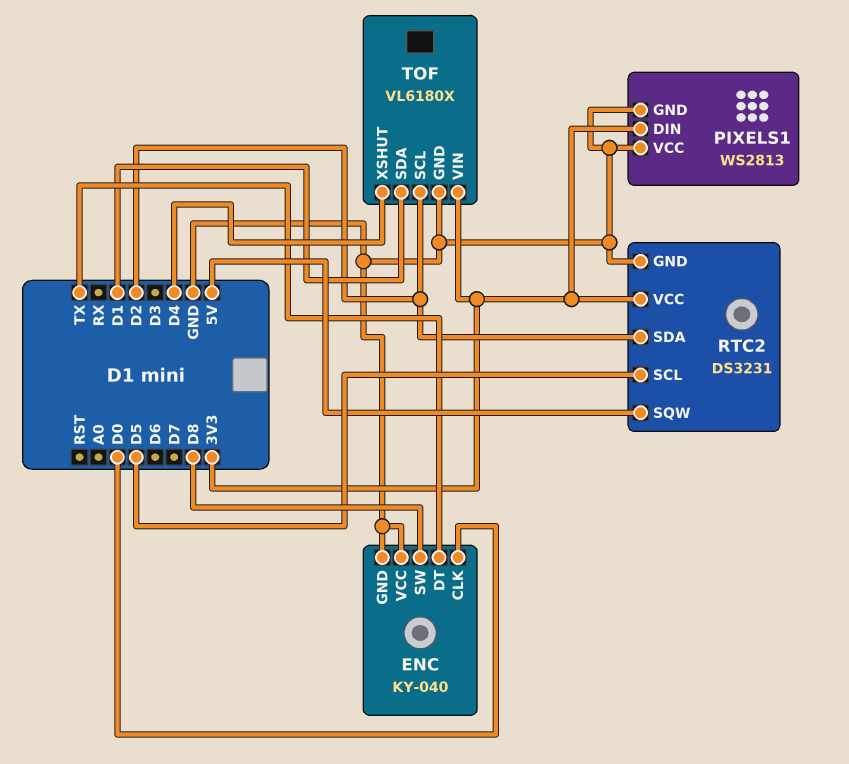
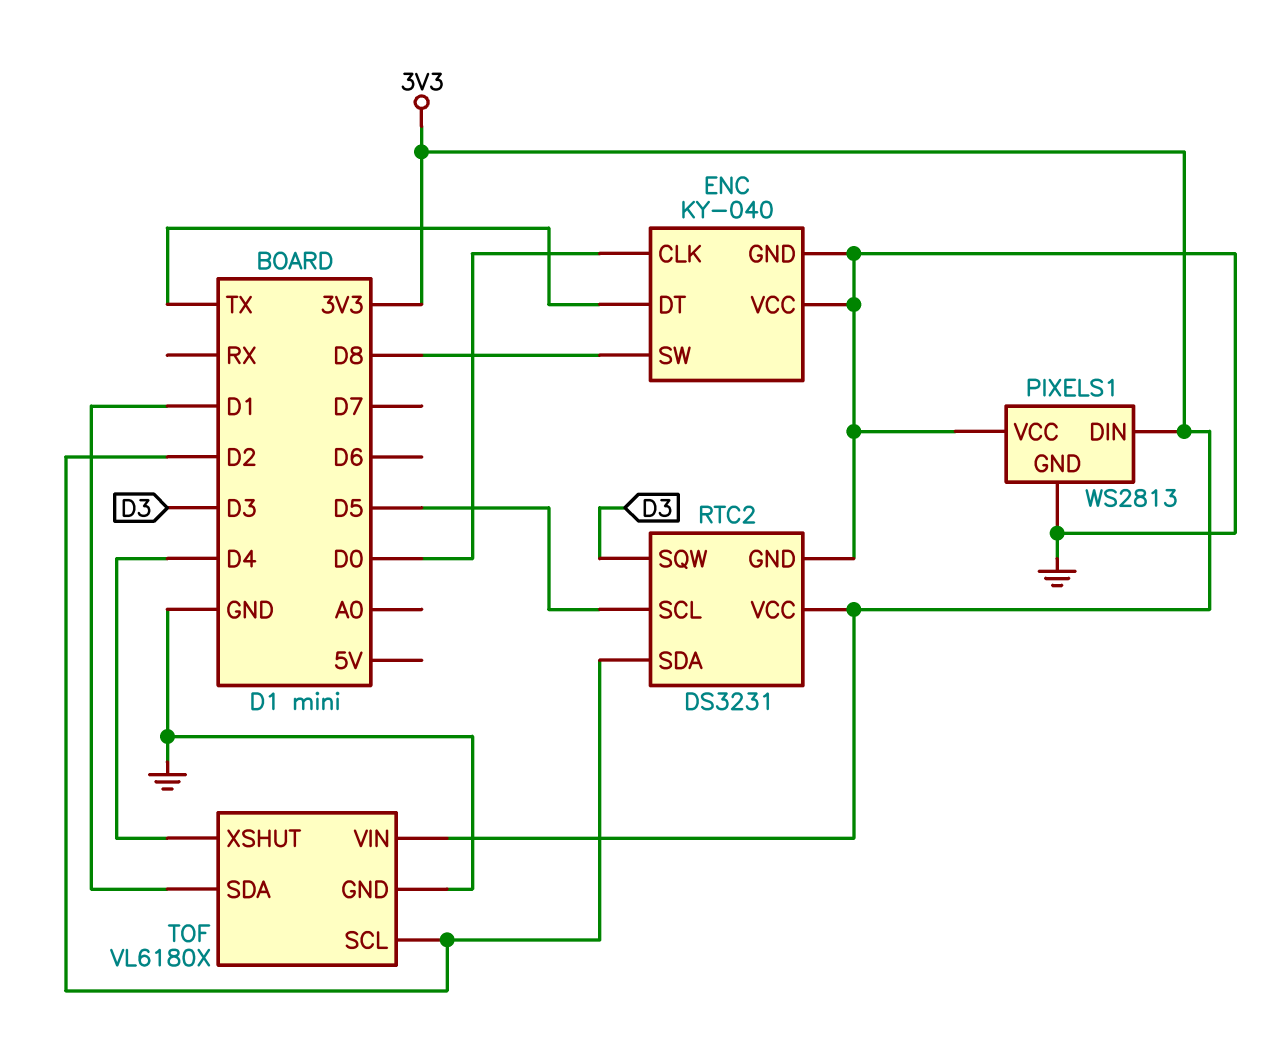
RTC2 pin SQW: 5V -> D3

